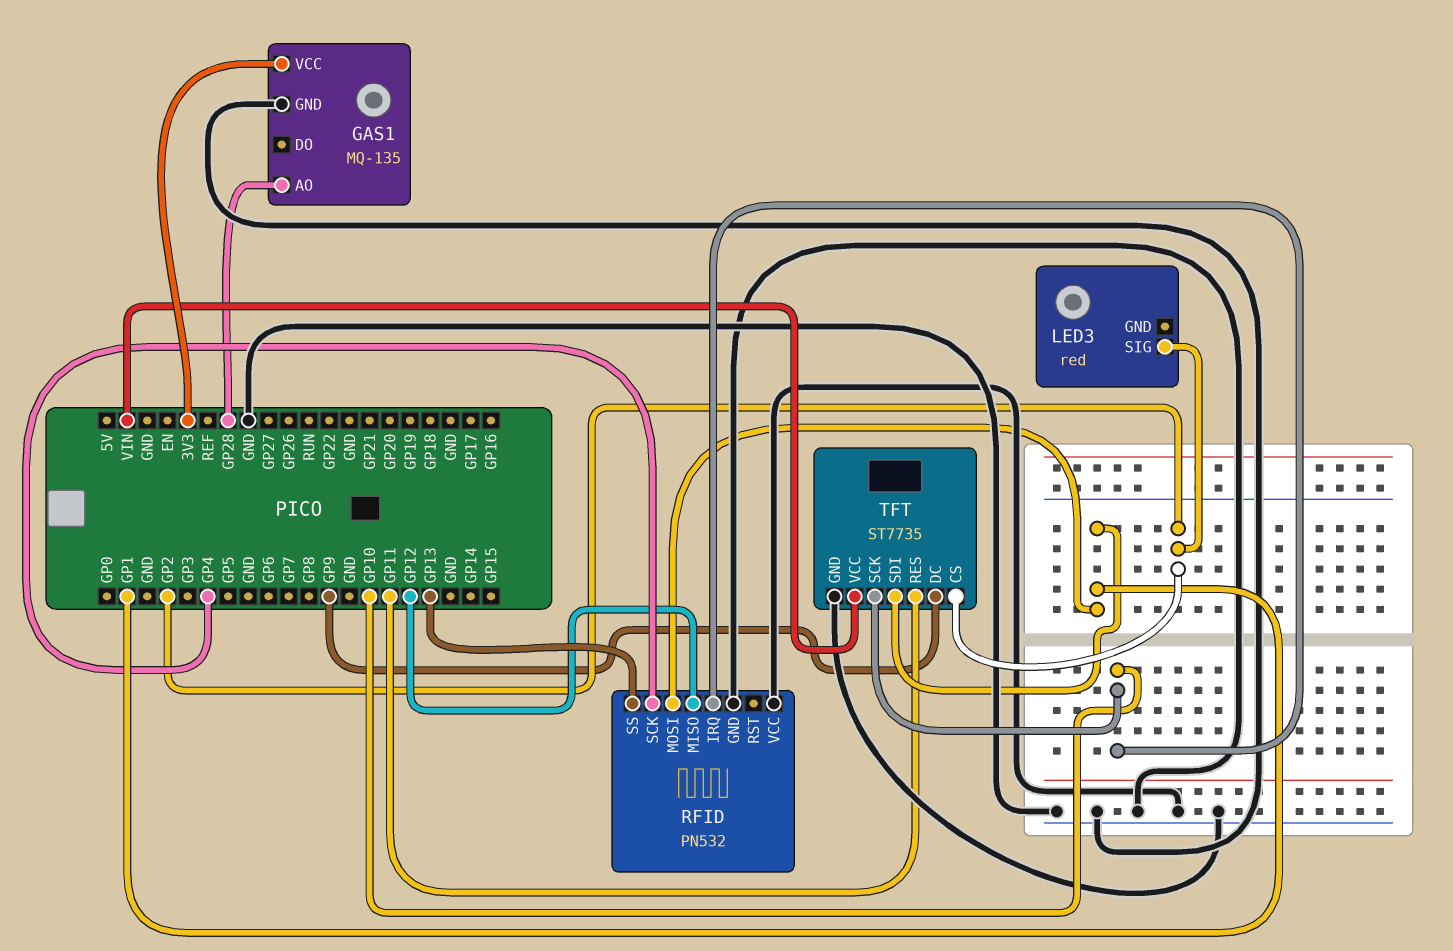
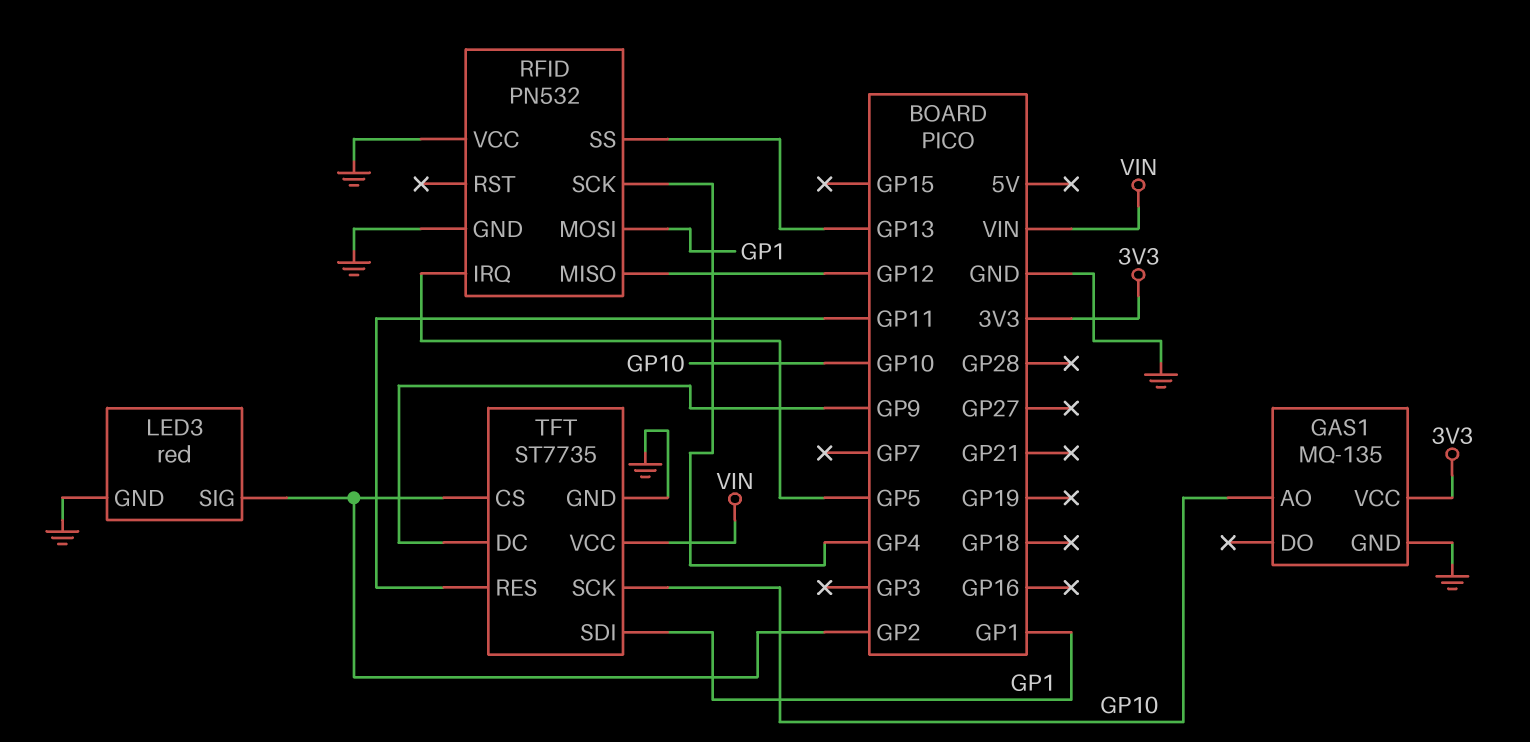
GAS1 pin AO: GP28 -> GP10
LED3 pin GND: none -> GND
RFID pin IRQ: GP10 -> GP5

